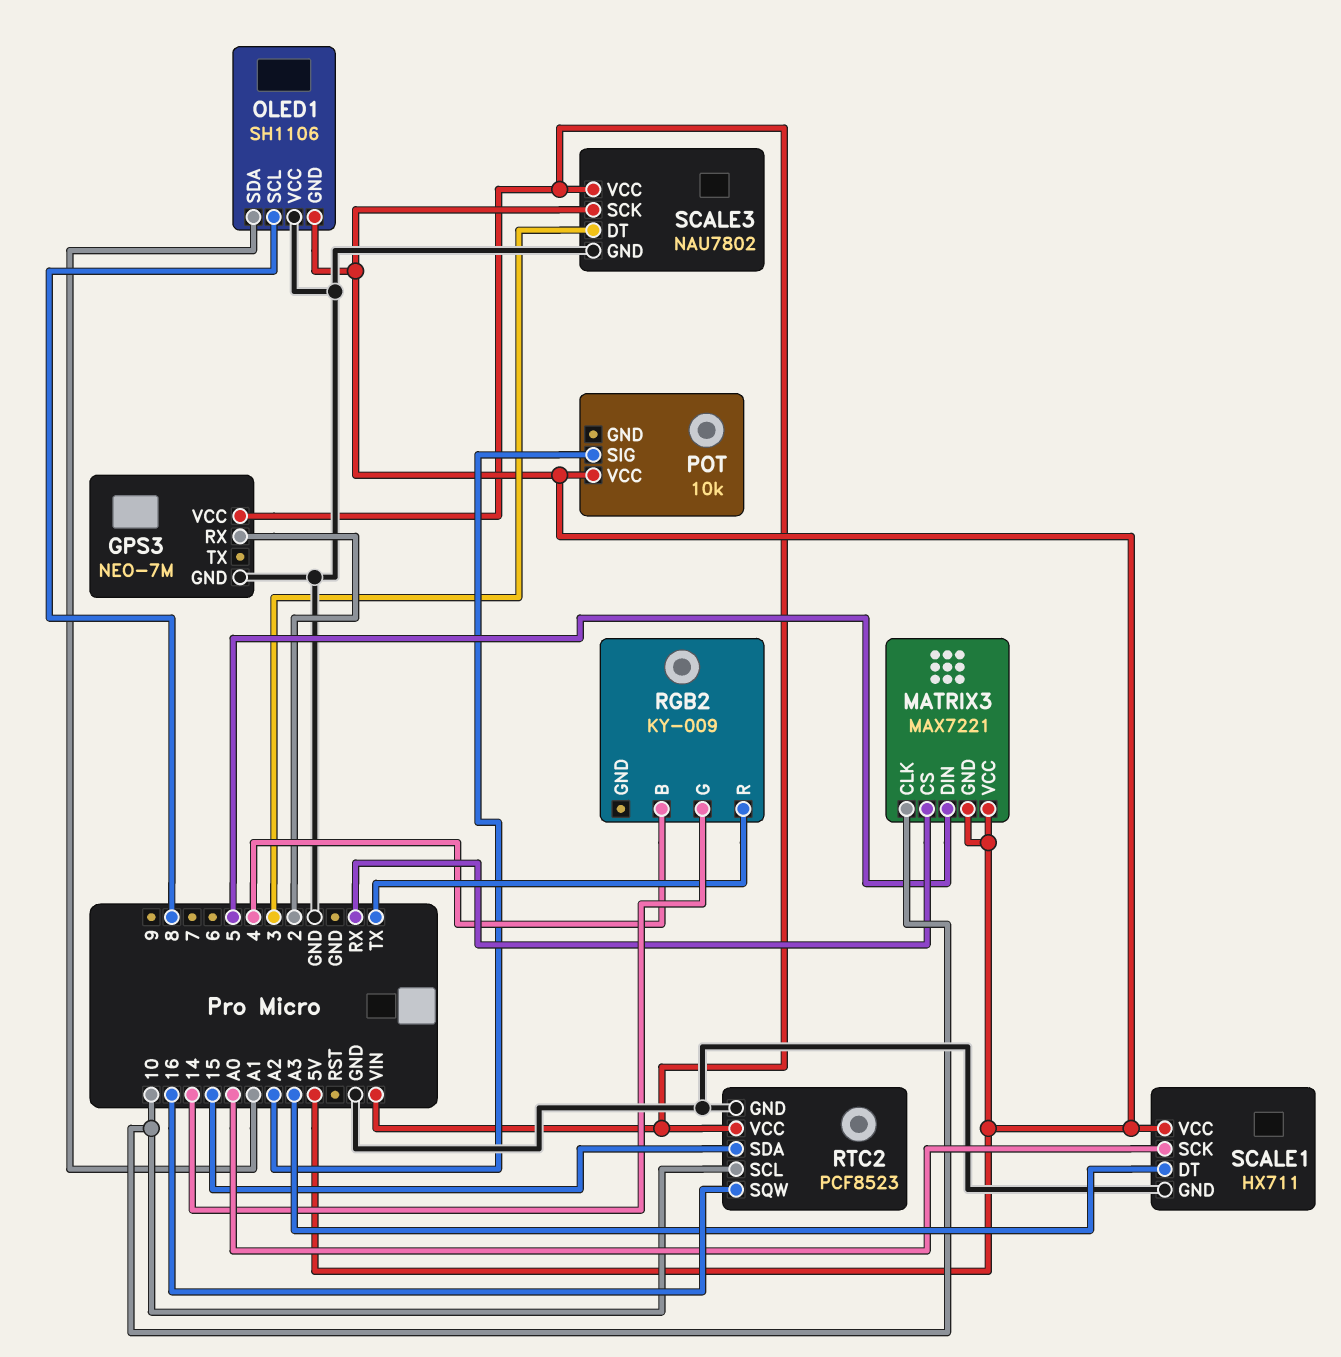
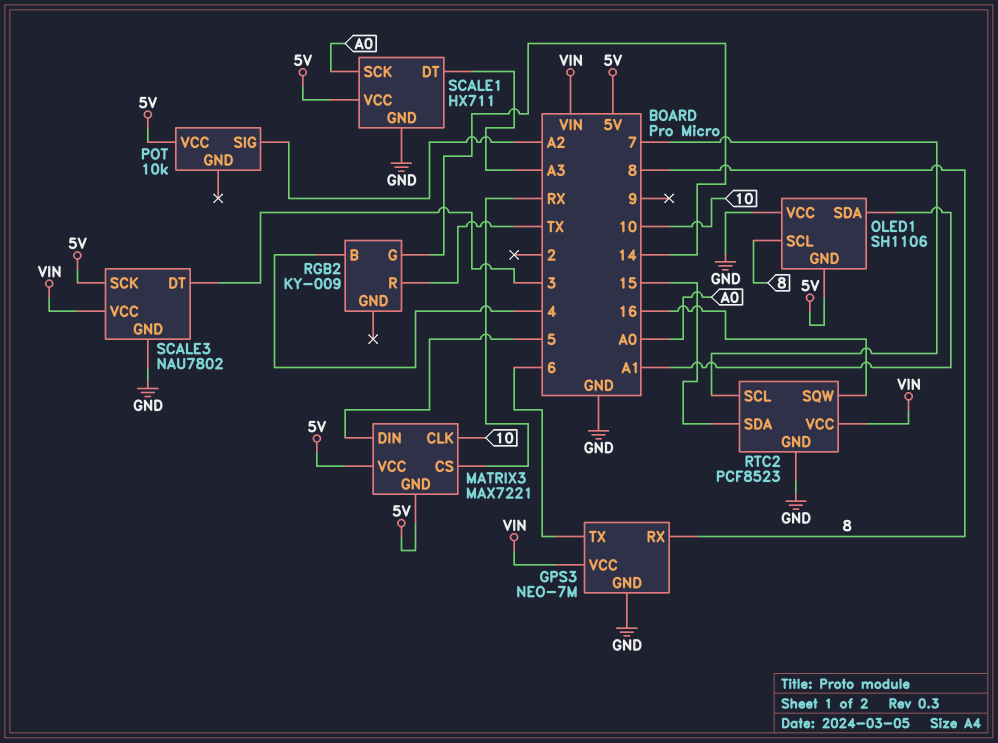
GPS3 pin RX: 2 -> 8
GPS3 pin TX: none -> 6
RTC2 pin SCL: 10 -> 7

